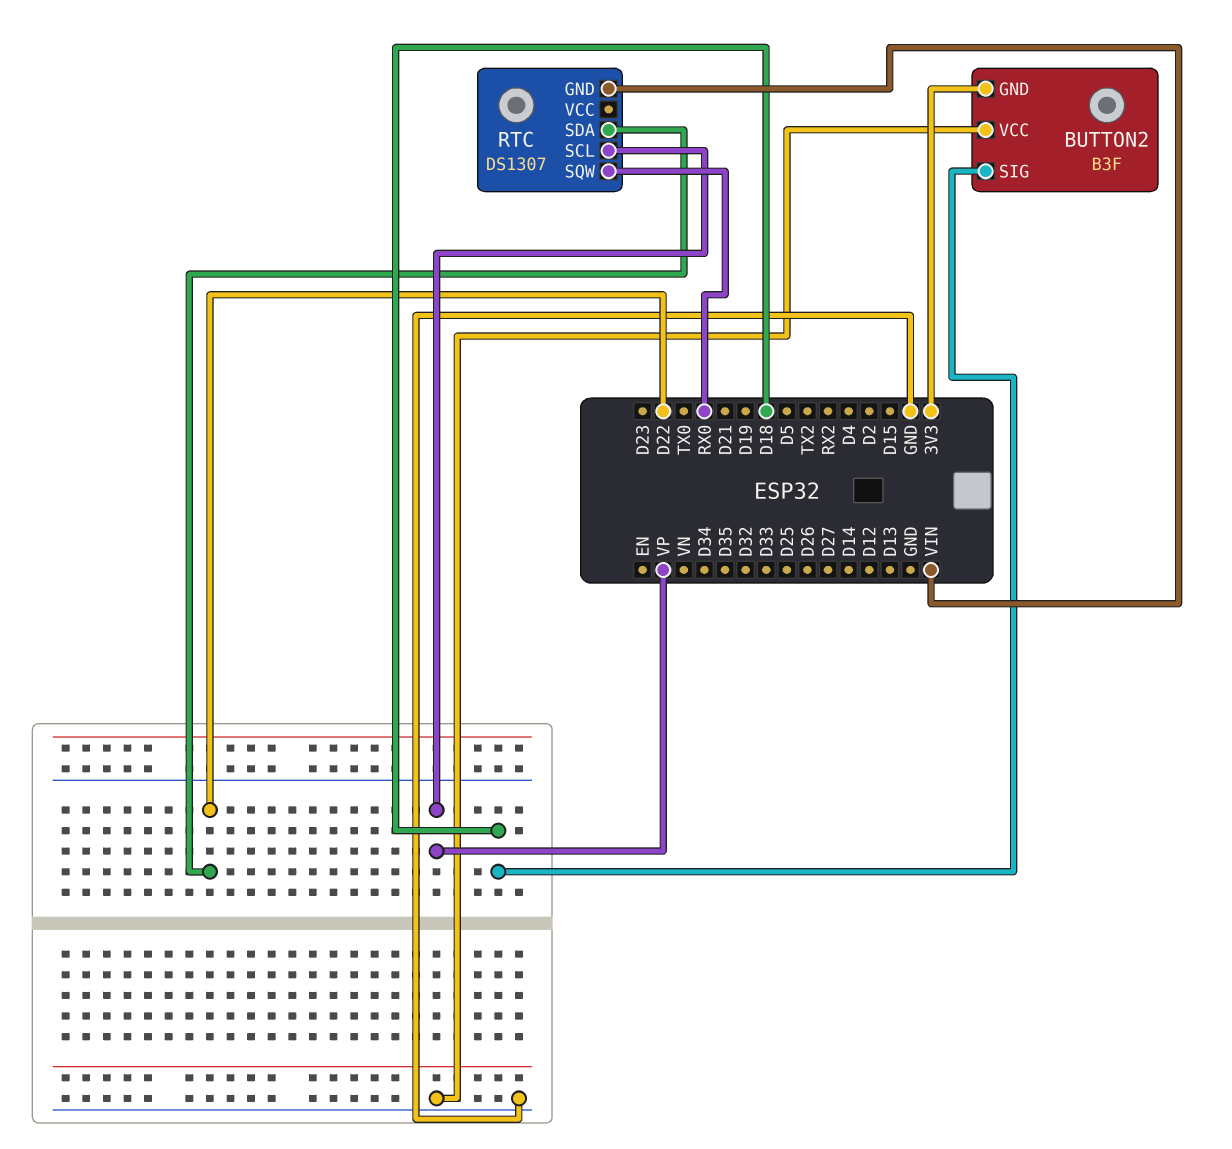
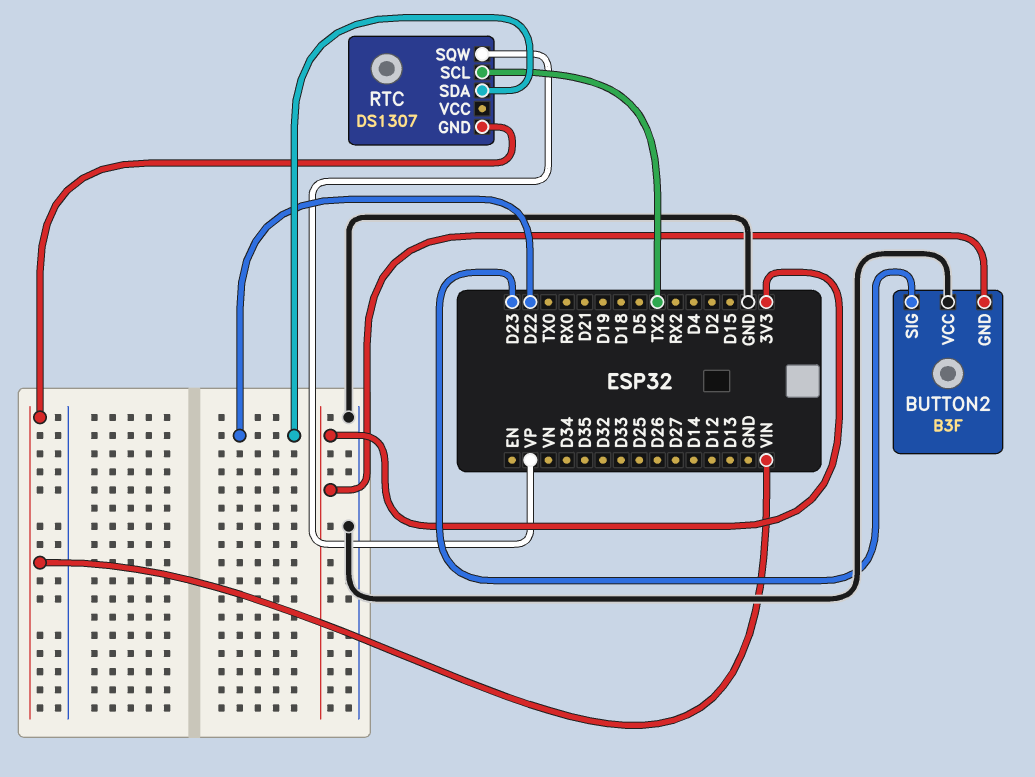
BUTTON2 pin SIG: D18 -> D23
RTC pin SCL: VP -> TX2
RTC pin SQW: RX0 -> VP

